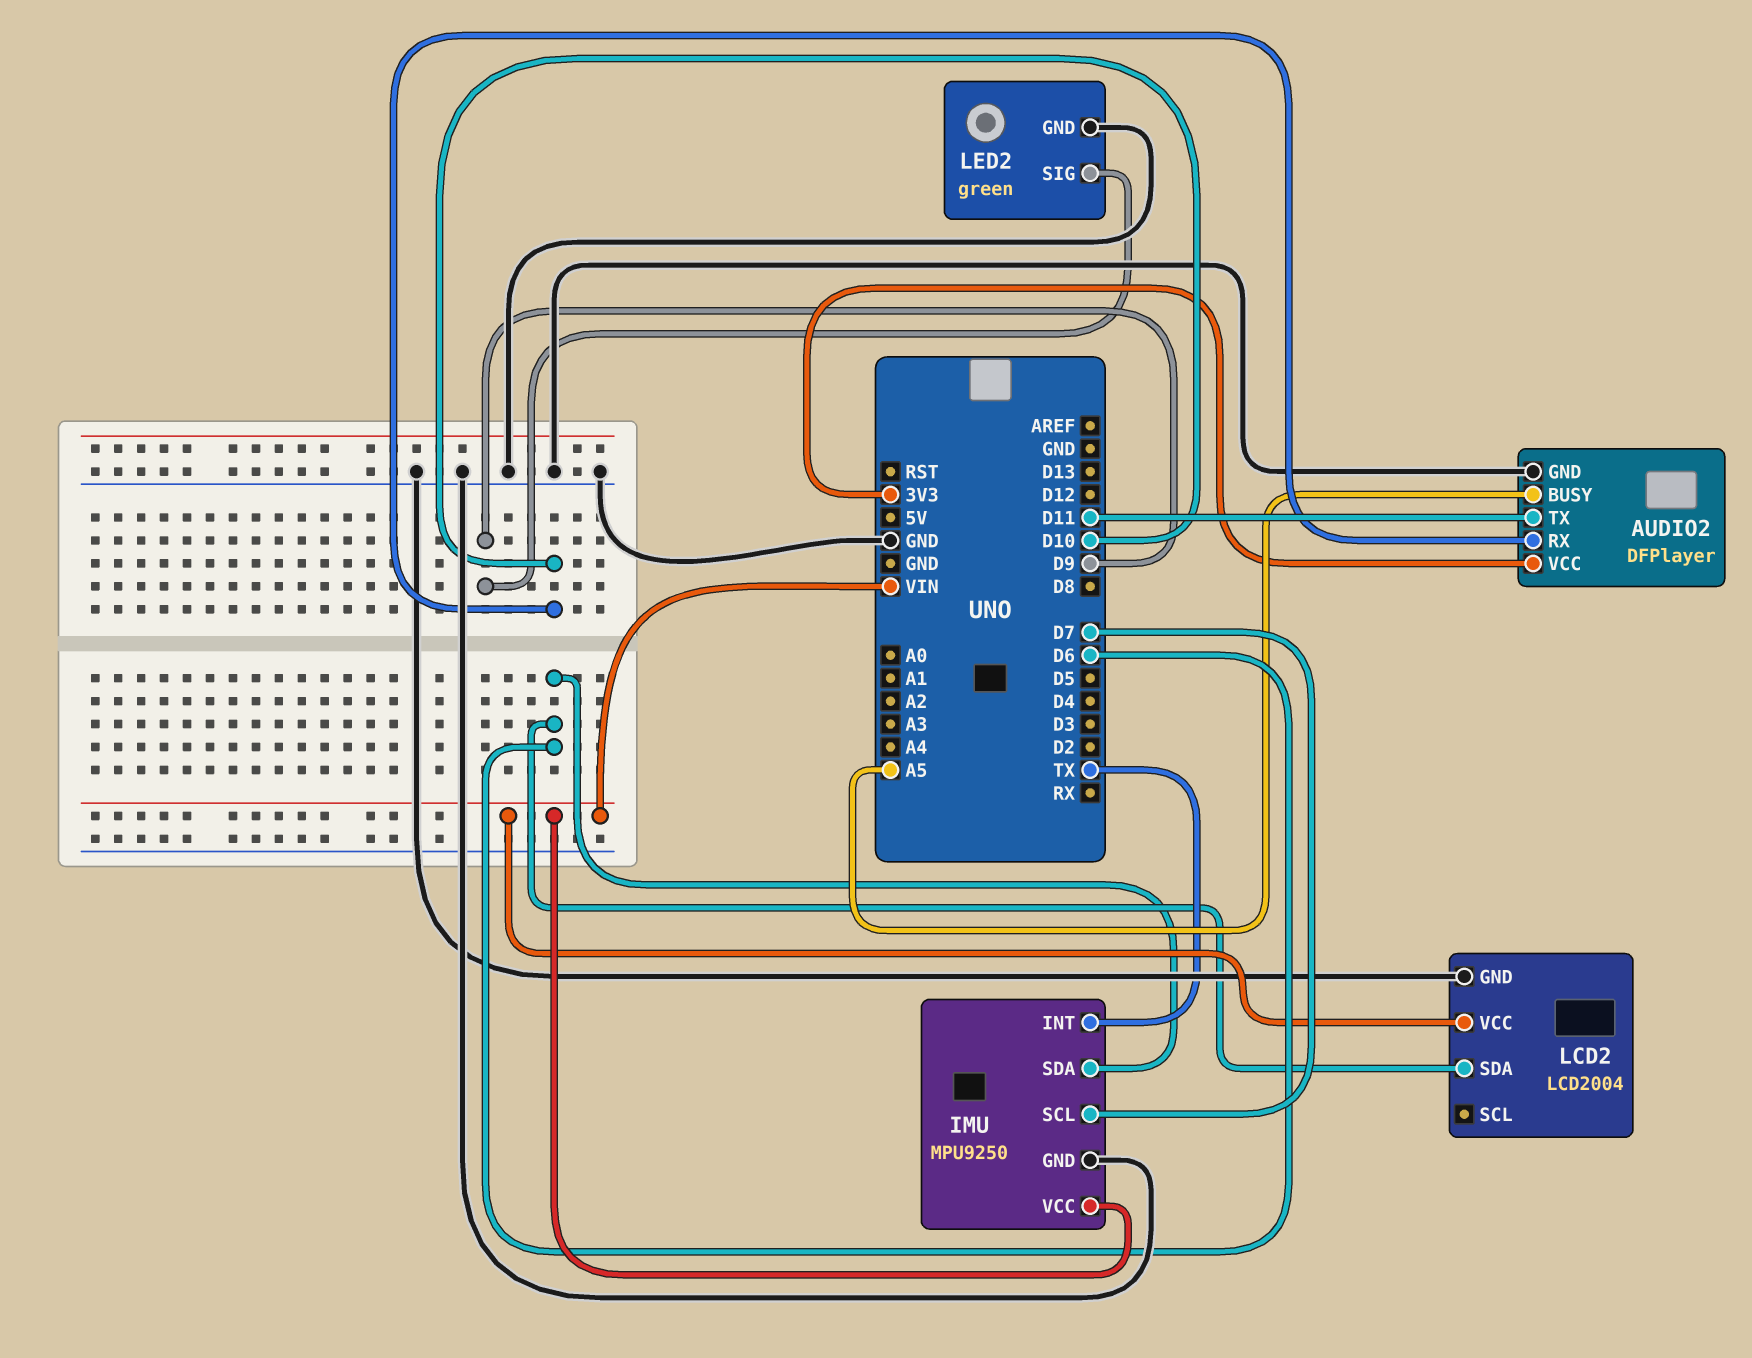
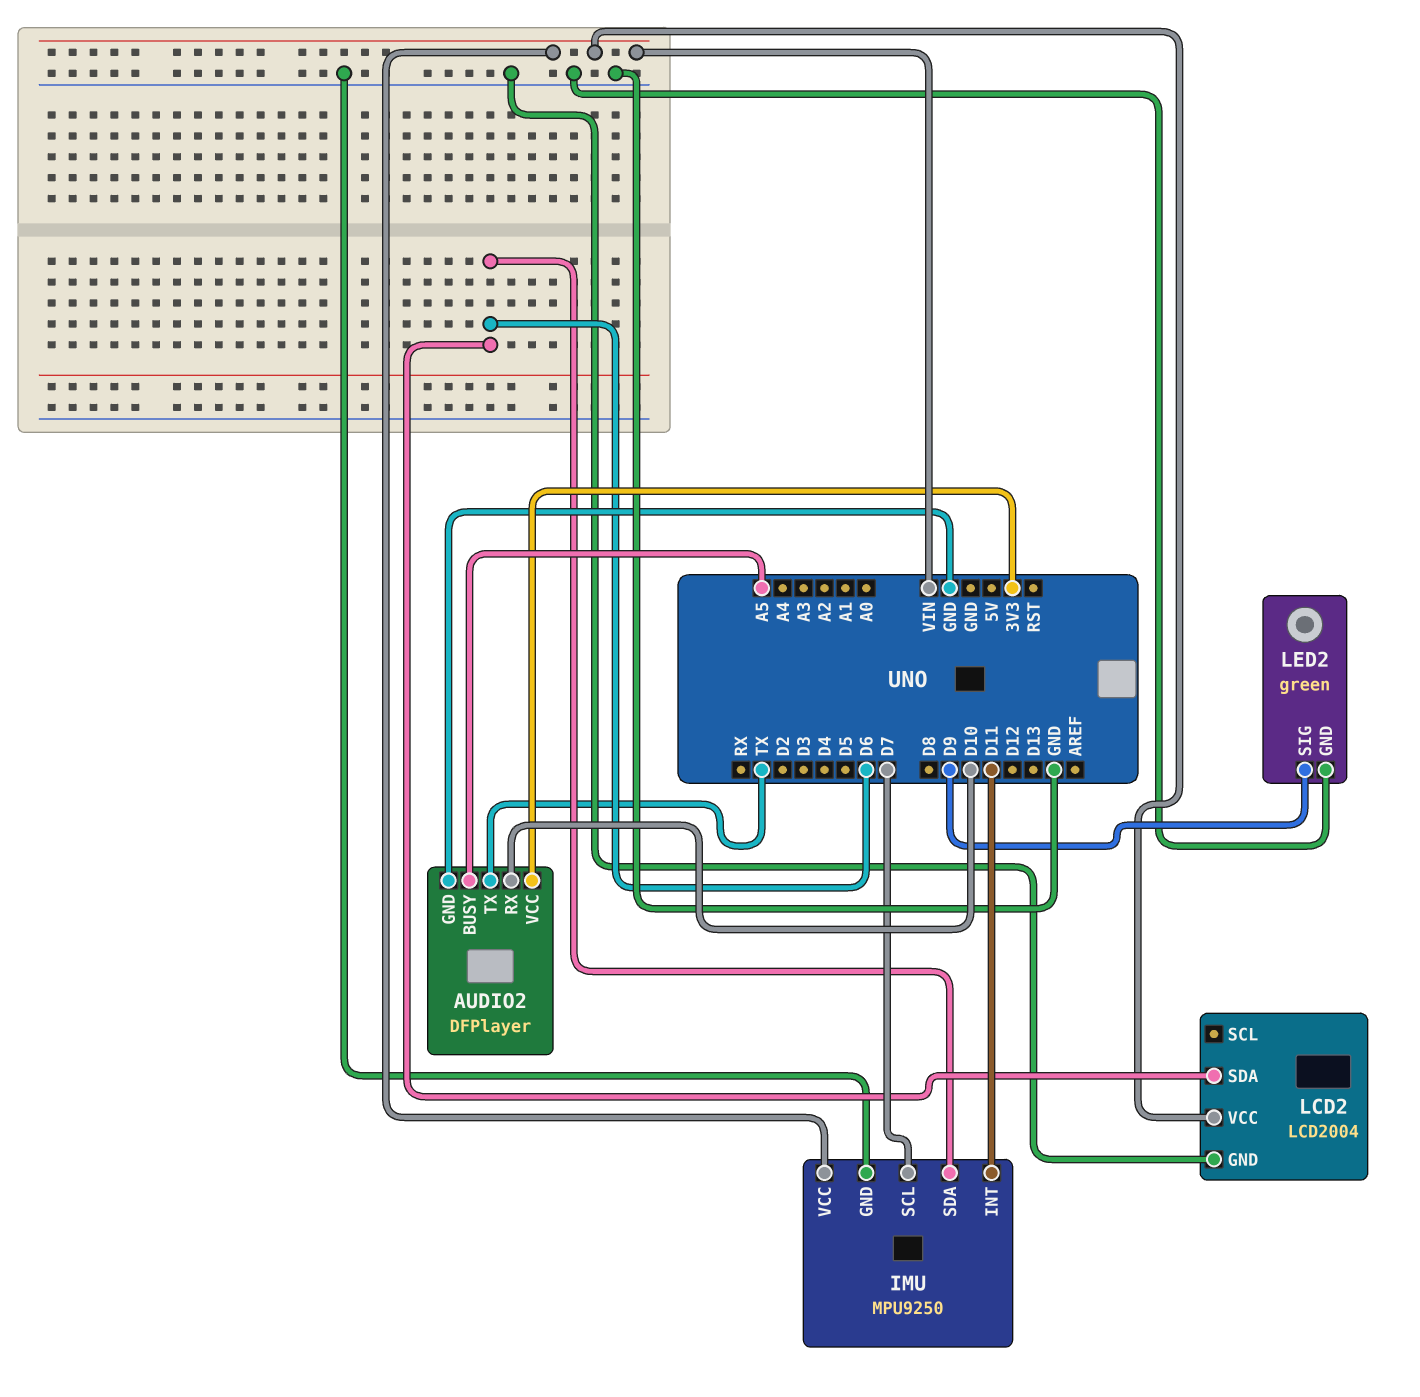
AUDIO2 pin TX: D11 -> TX
IMU pin INT: TX -> D11

